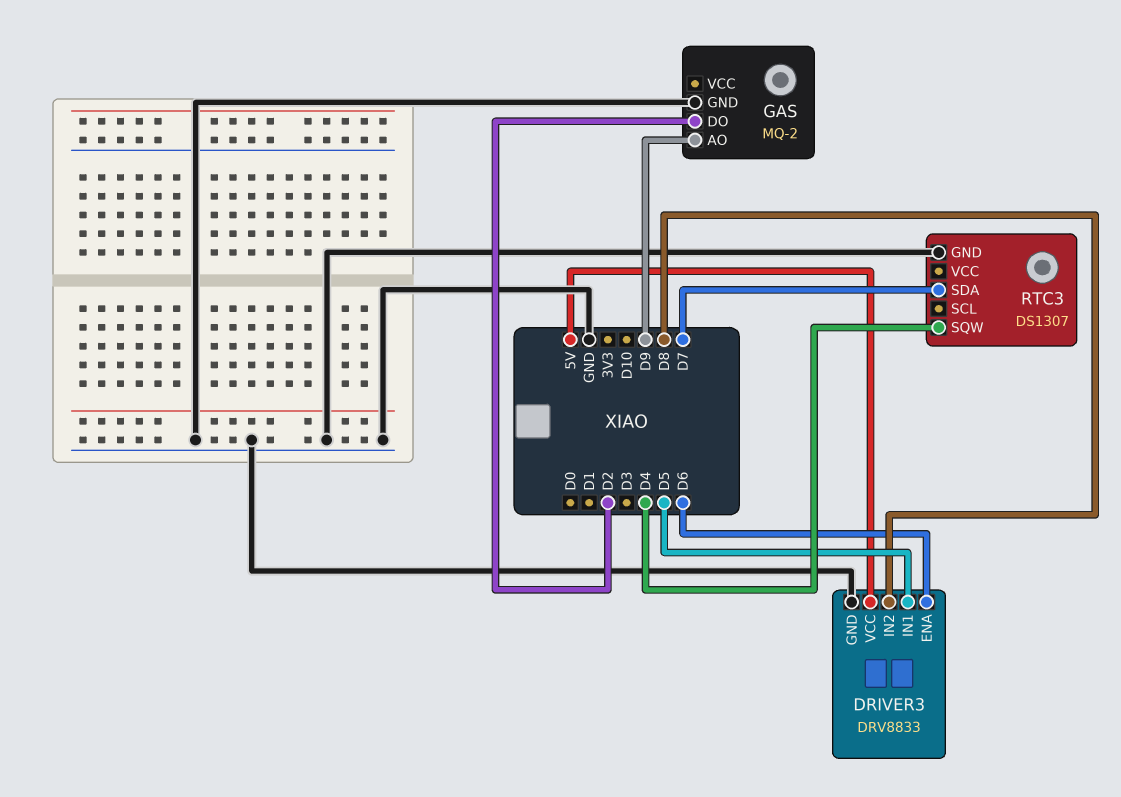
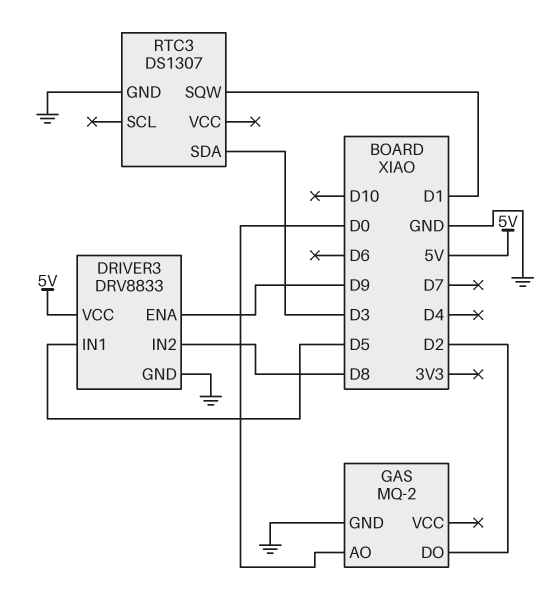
DRIVER3 pin ENA: D6 -> D9
GAS pin AO: D9 -> D0
RTC3 pin SDA: D7 -> D3
RTC3 pin SQW: D4 -> D1

